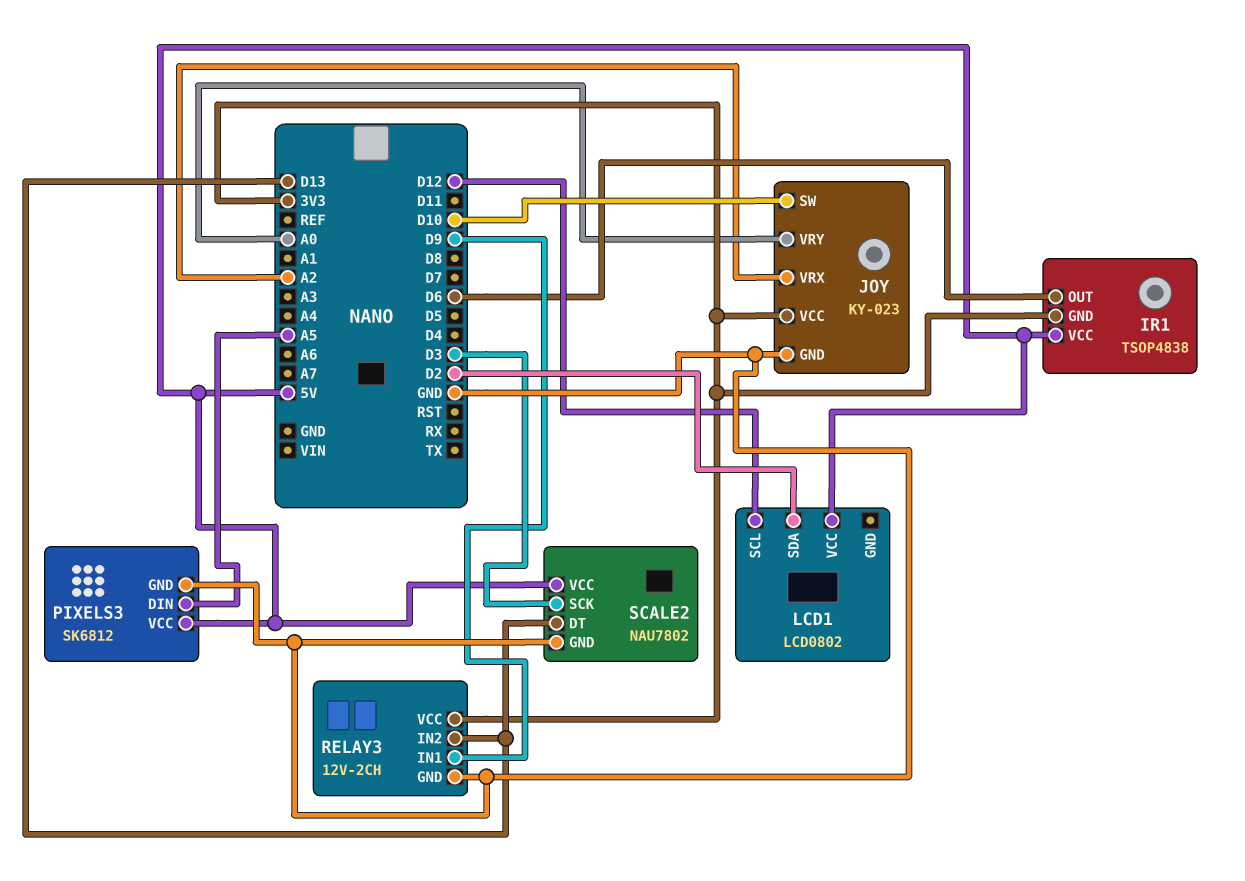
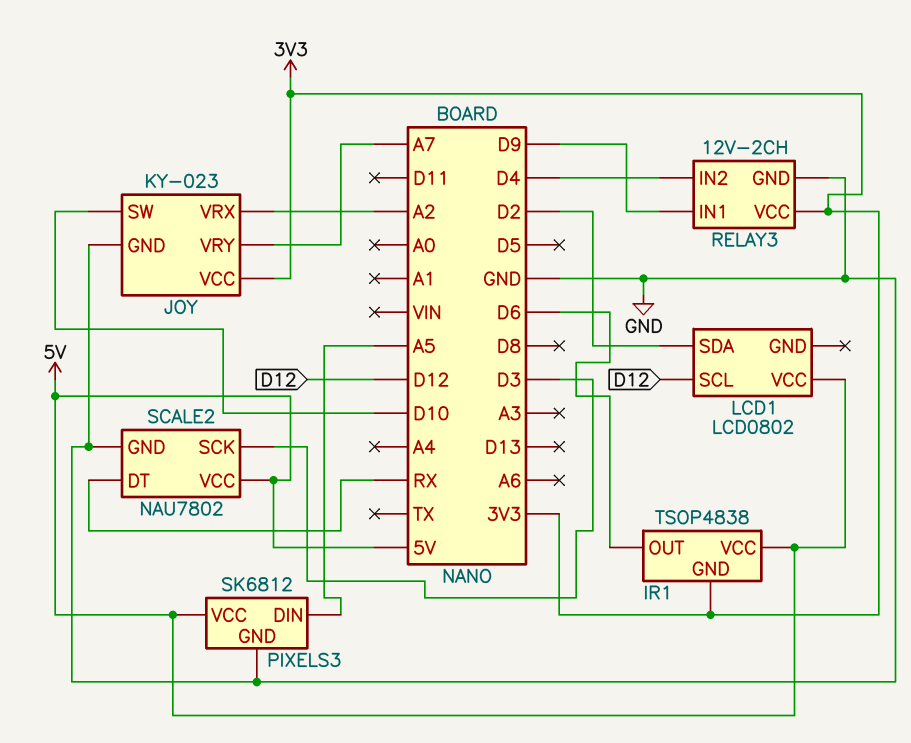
JOY pin VRY: A0 -> A7
RELAY3 pin IN2: D13 -> D4
SCALE2 pin DT: D13 -> RX

